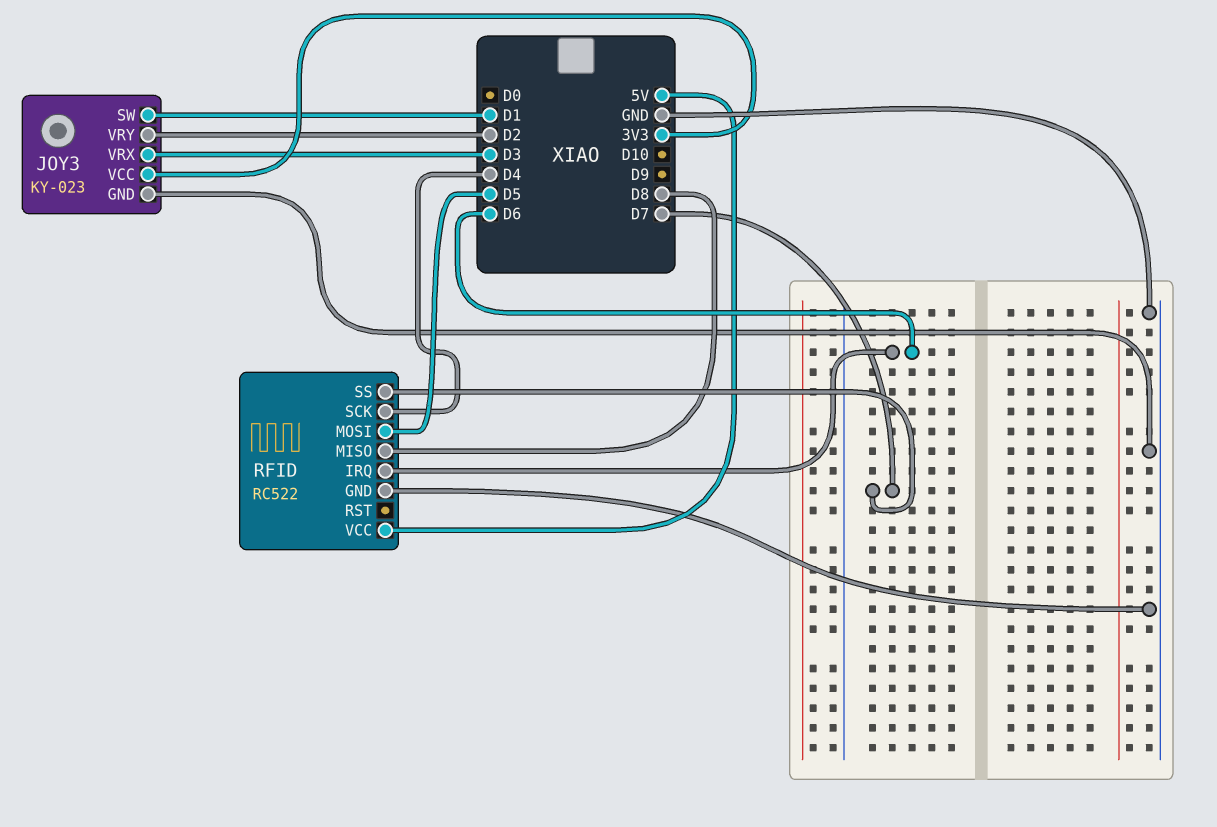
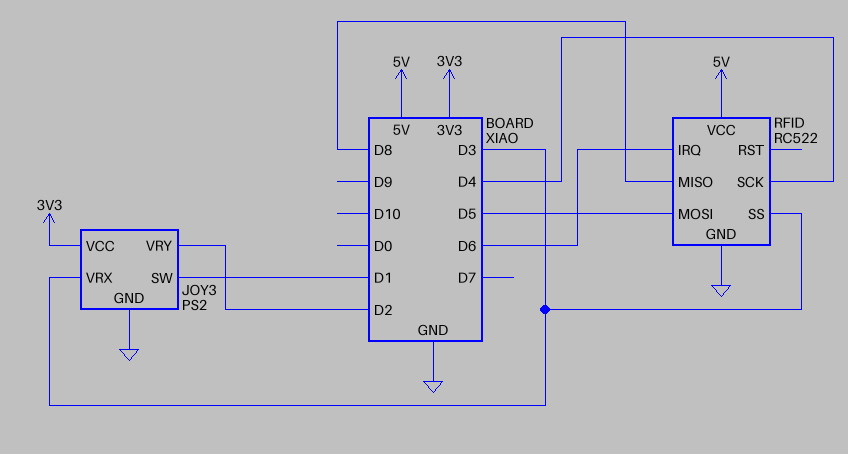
JOY3: KY-023 -> PS2
RFID pin SS: D7 -> D3

